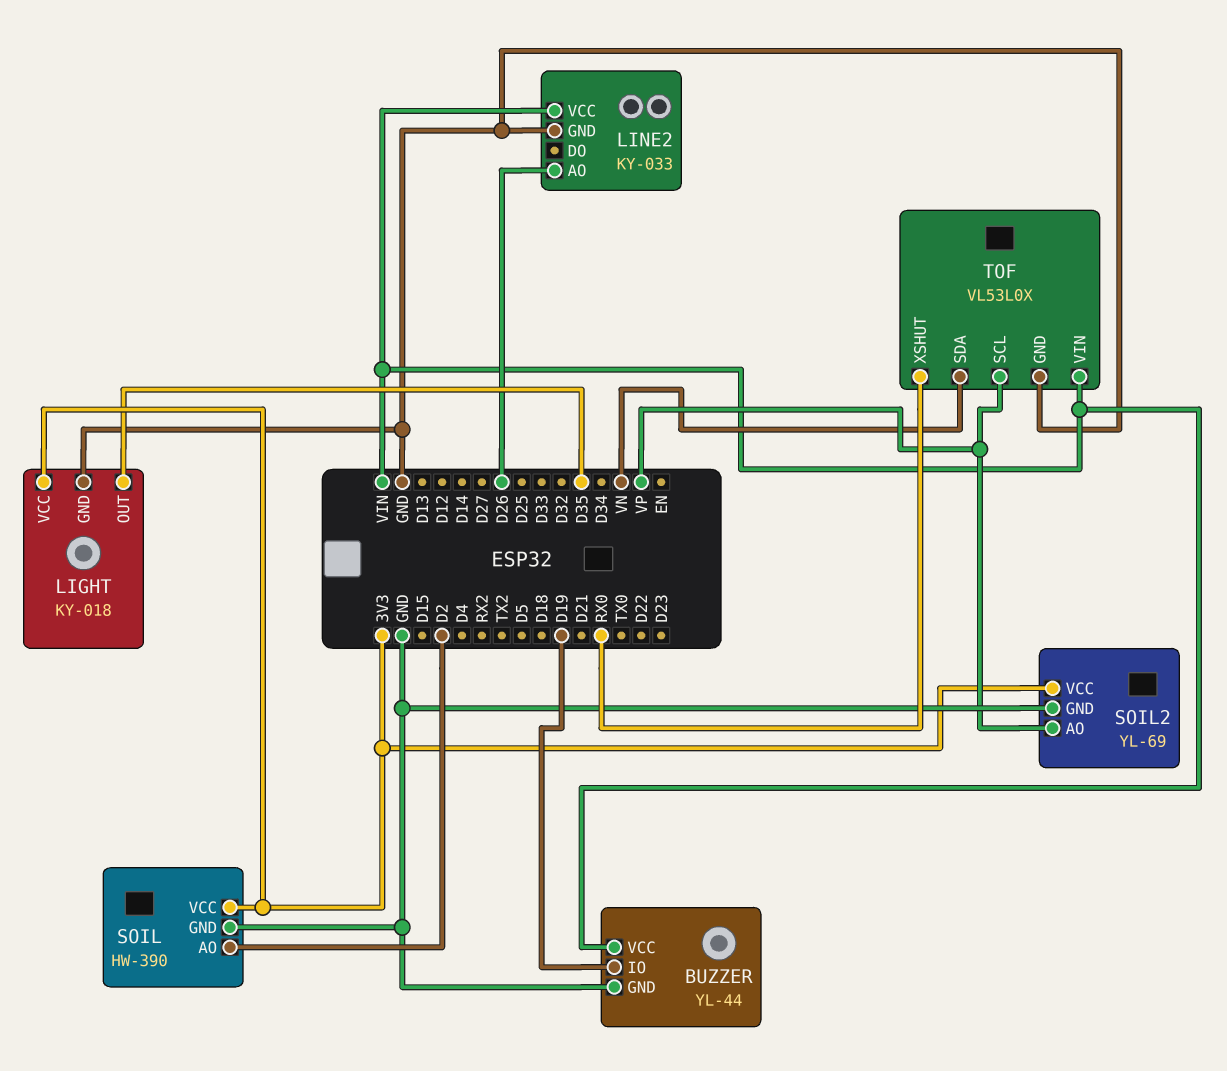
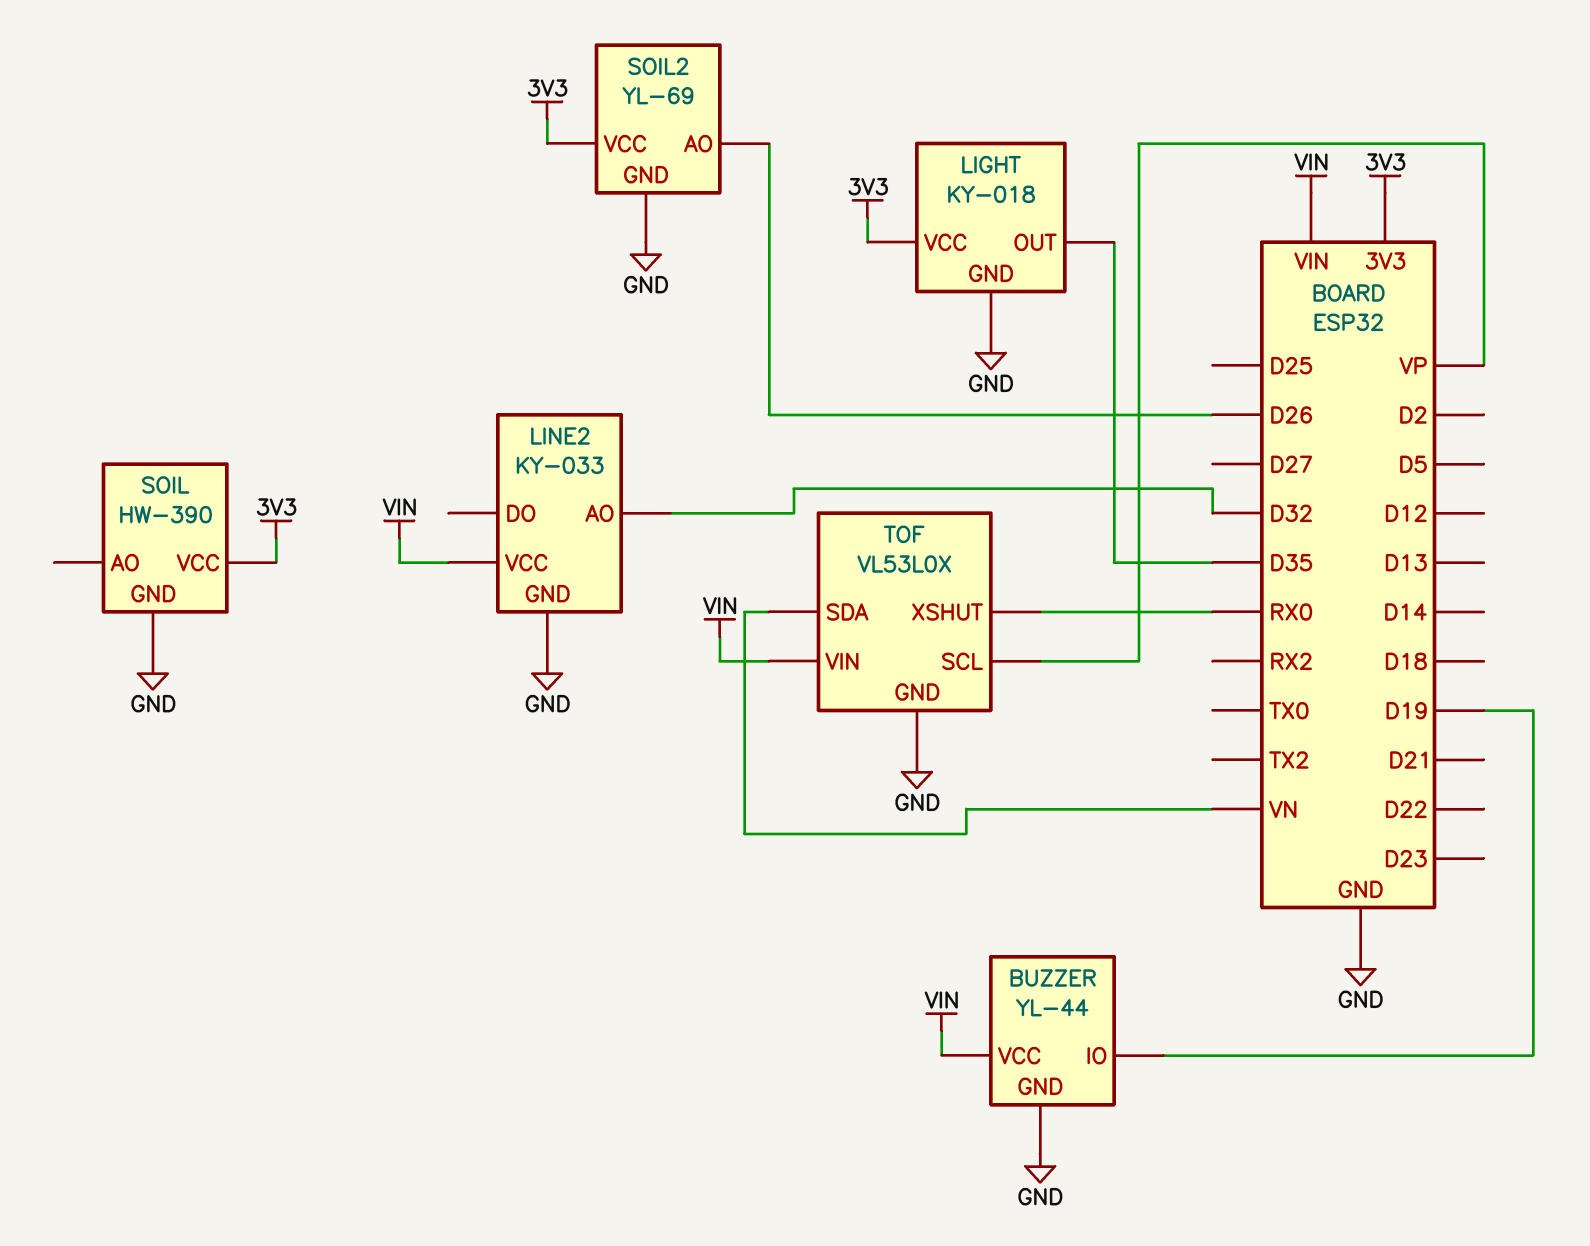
LINE2 pin AO: D26 -> D32
SOIL pin AO: D2 -> none
SOIL2 pin AO: VP -> D26

